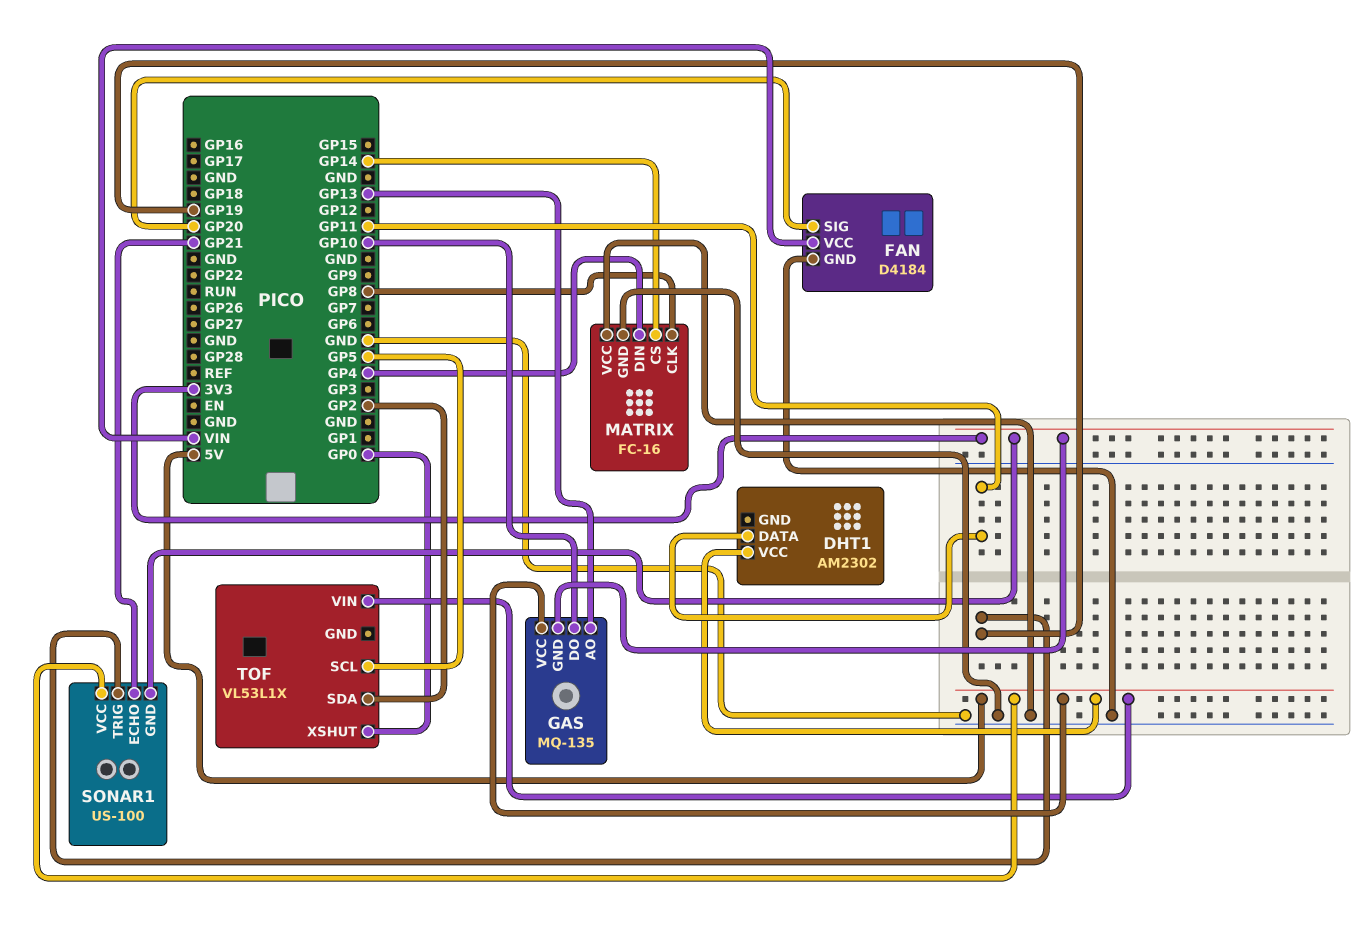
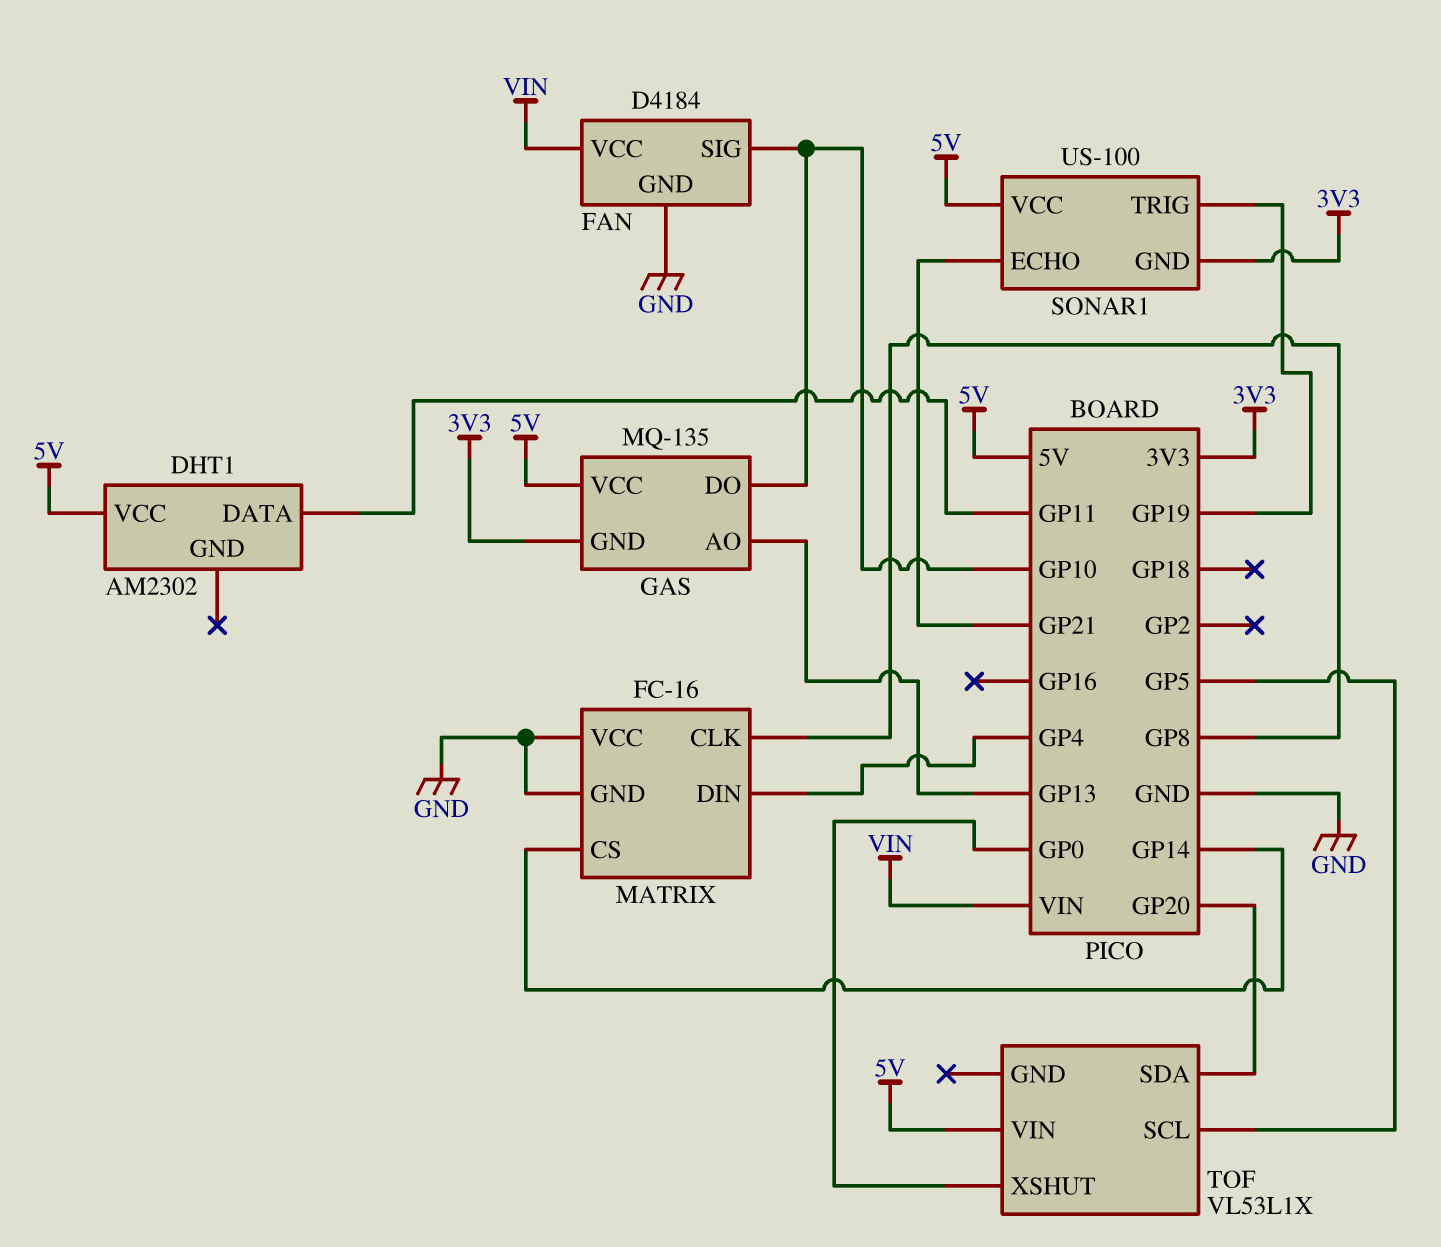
FAN pin SIG: GP20 -> GP10
TOF pin SDA: GP2 -> GP20

